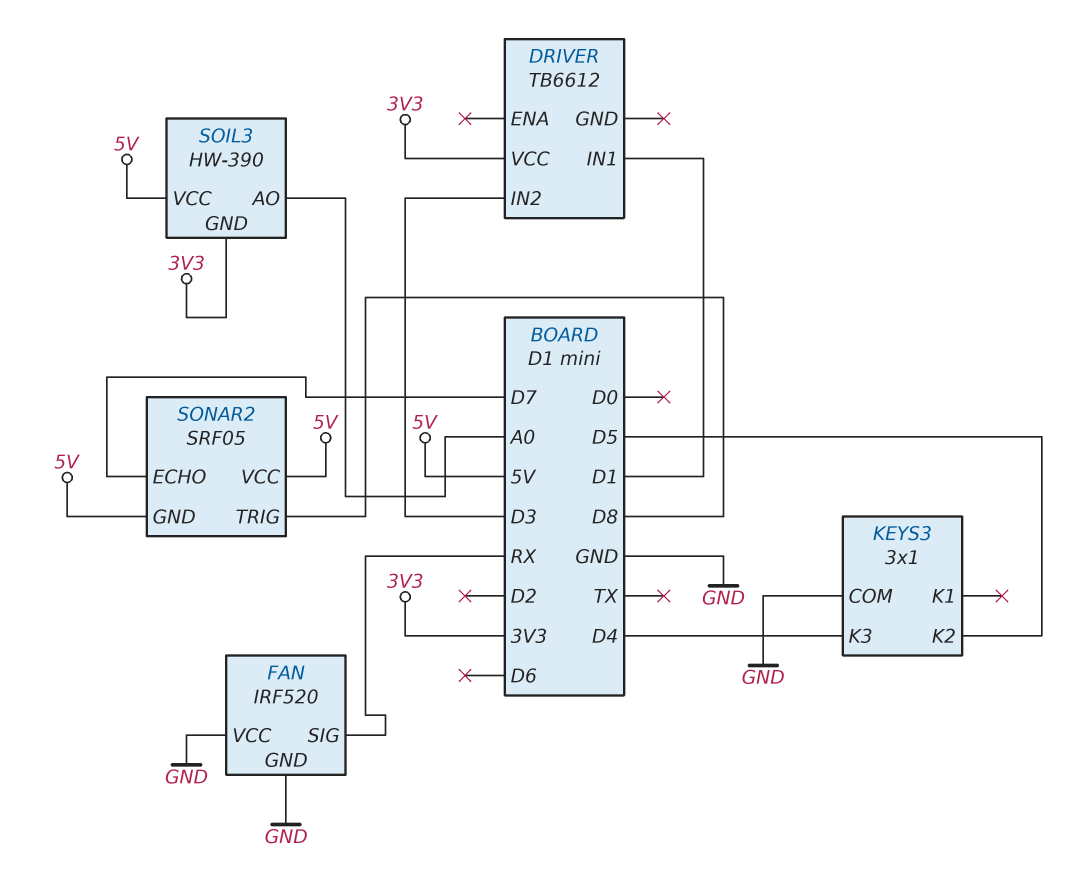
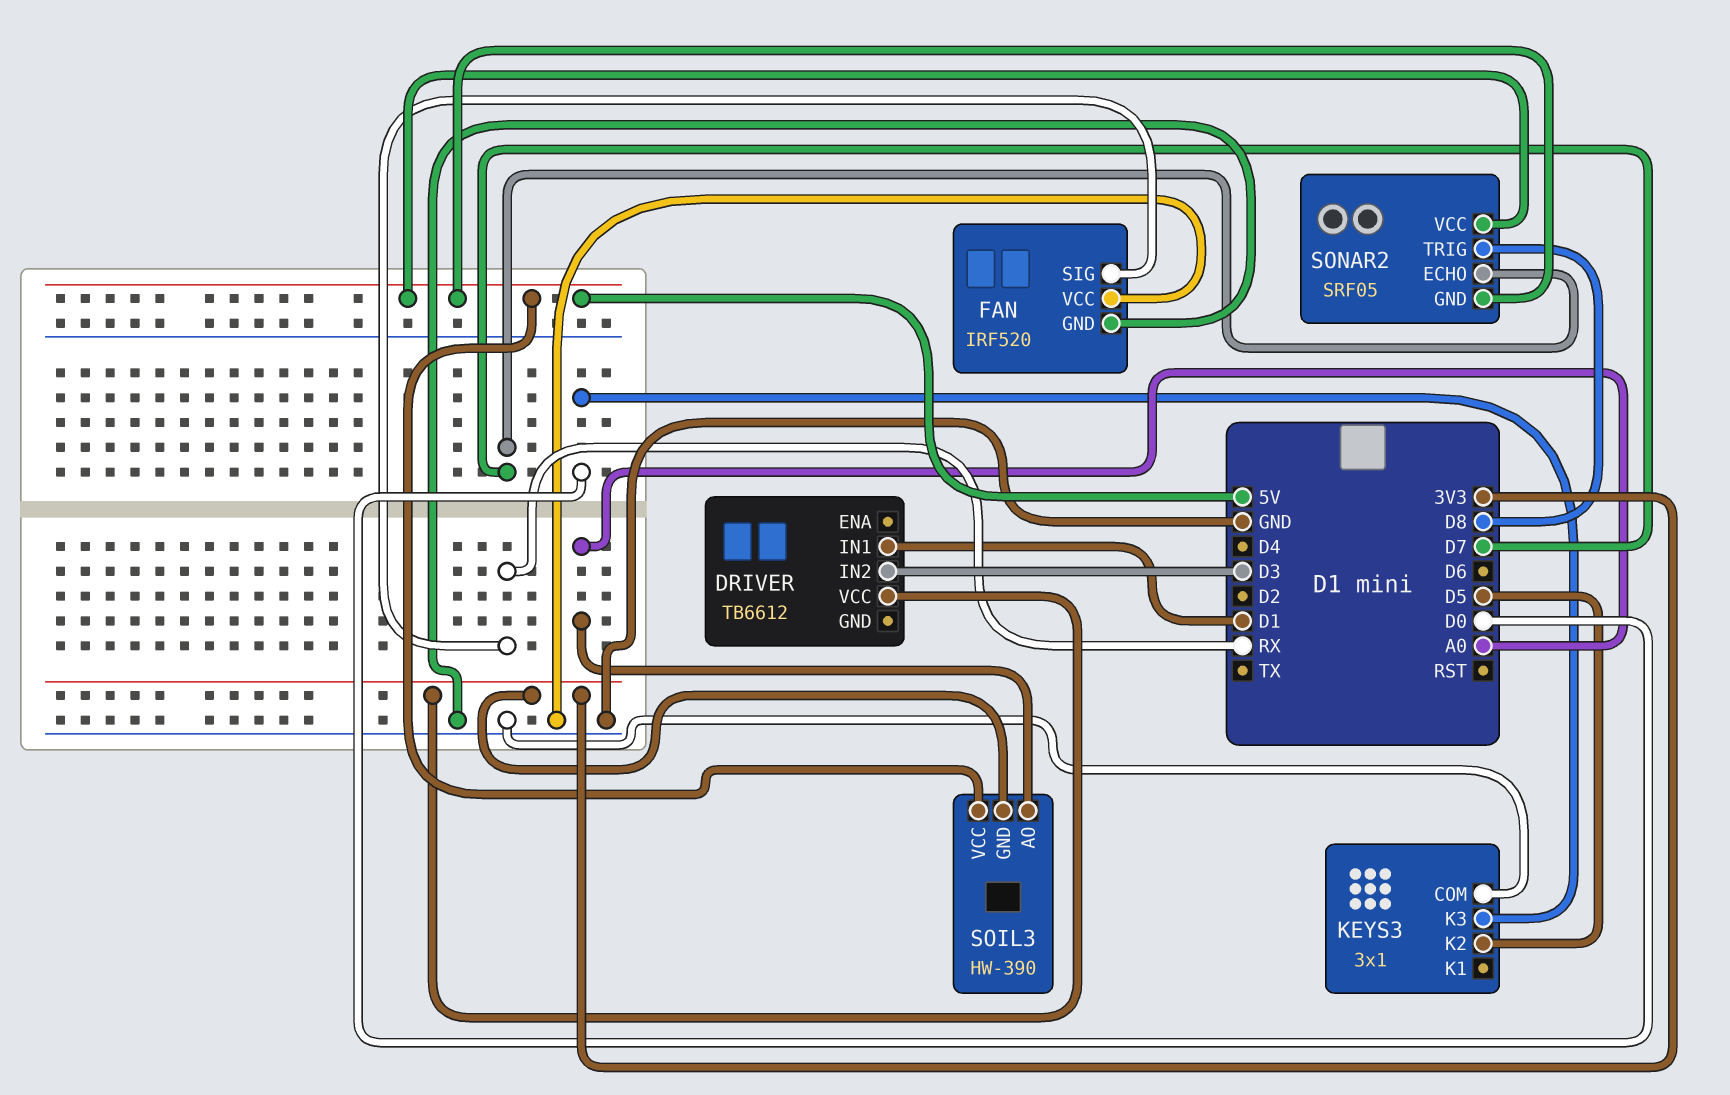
KEYS3 pin K3: D4 -> D0

